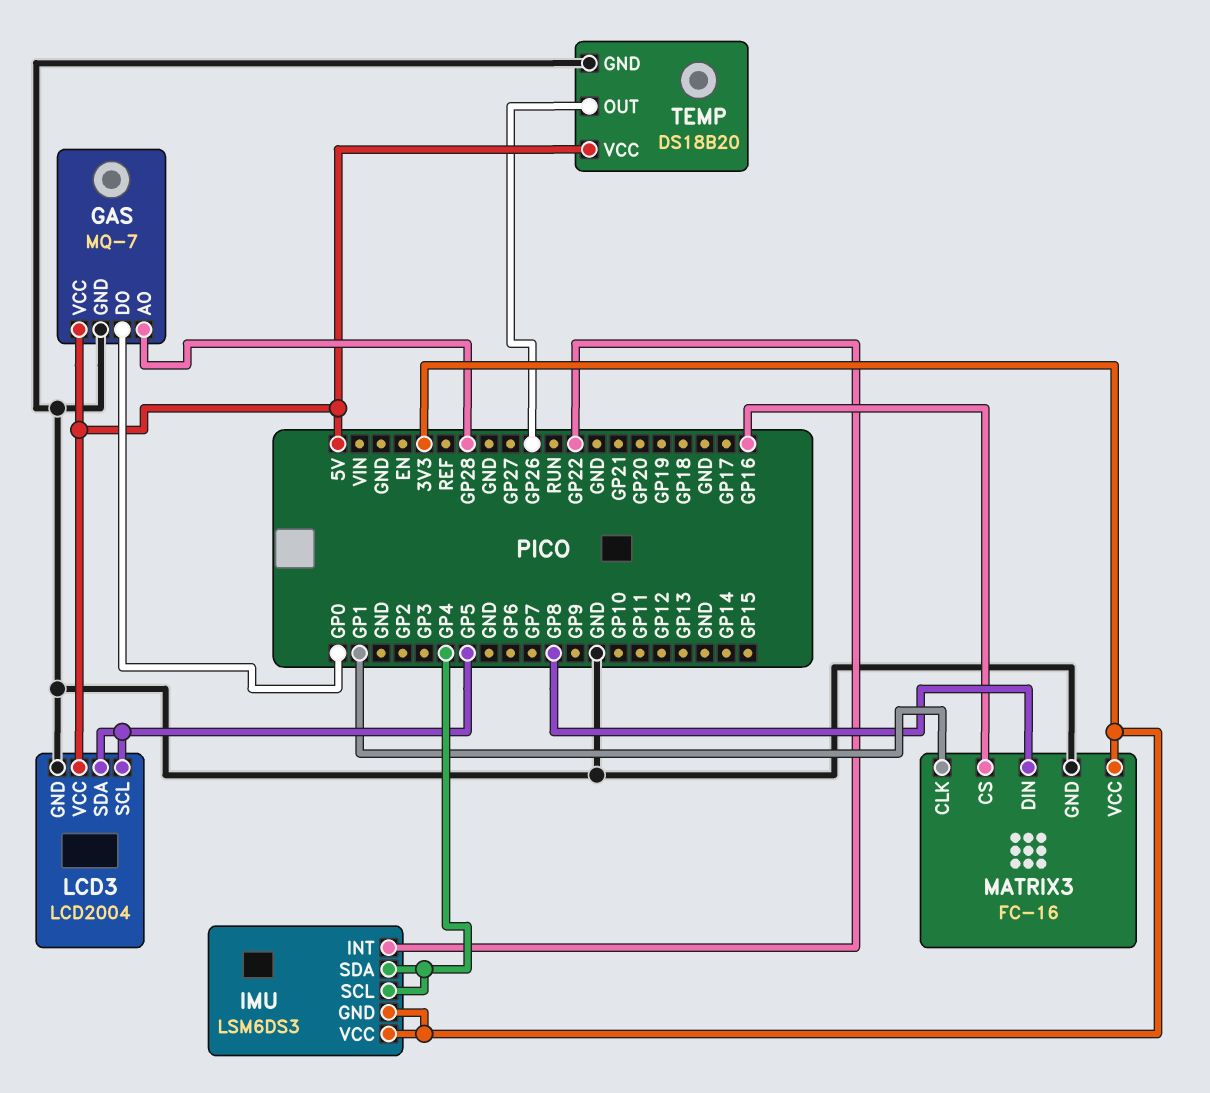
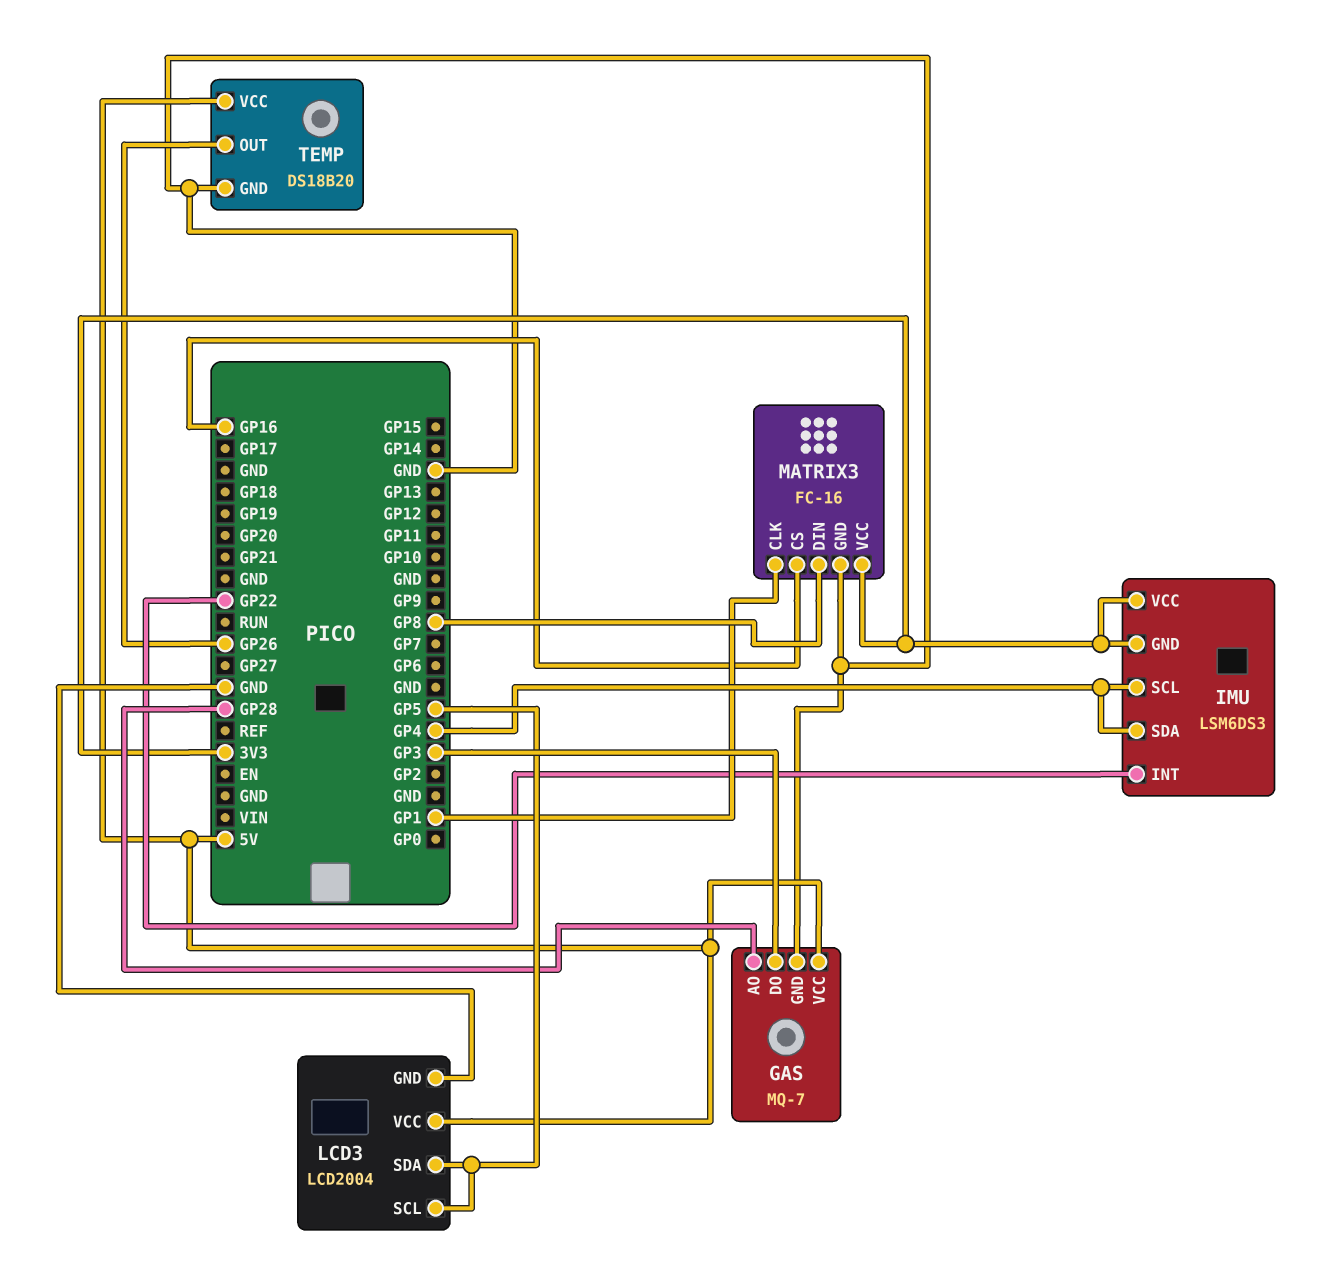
GAS pin DO: GP0 -> GP3

